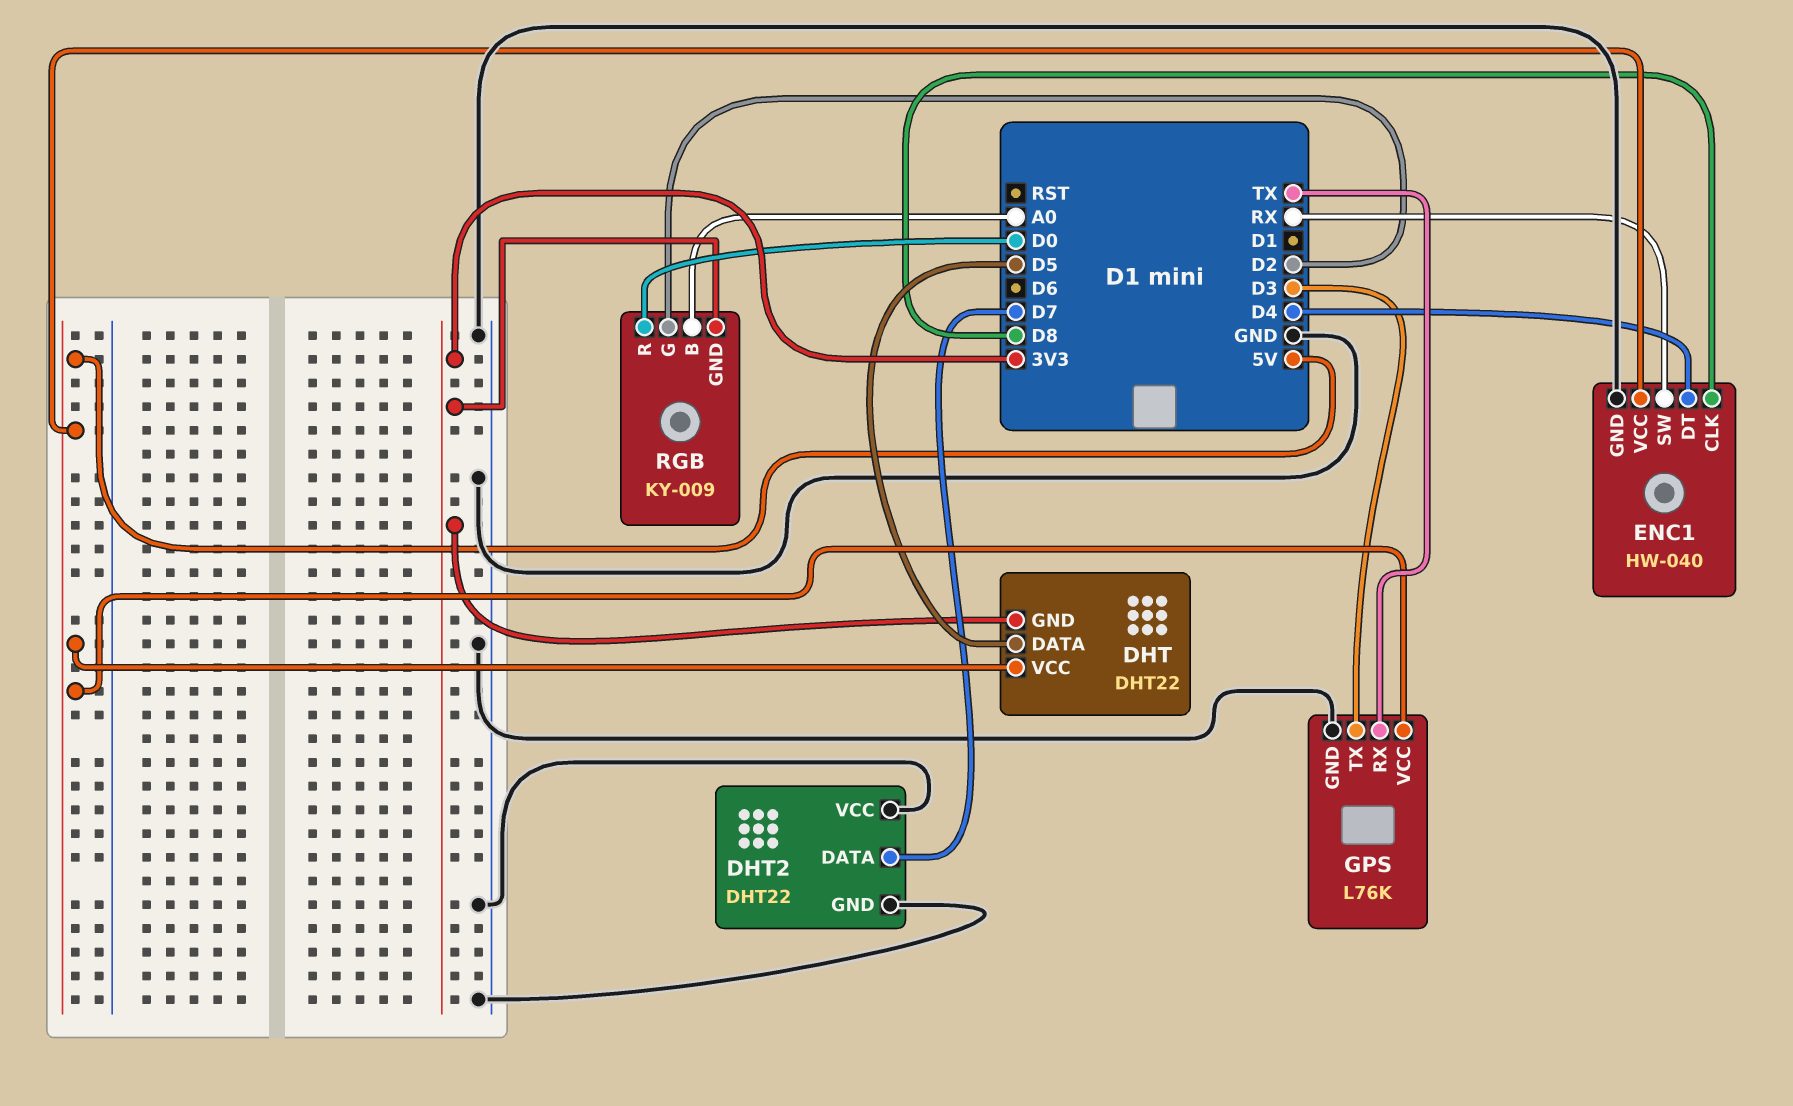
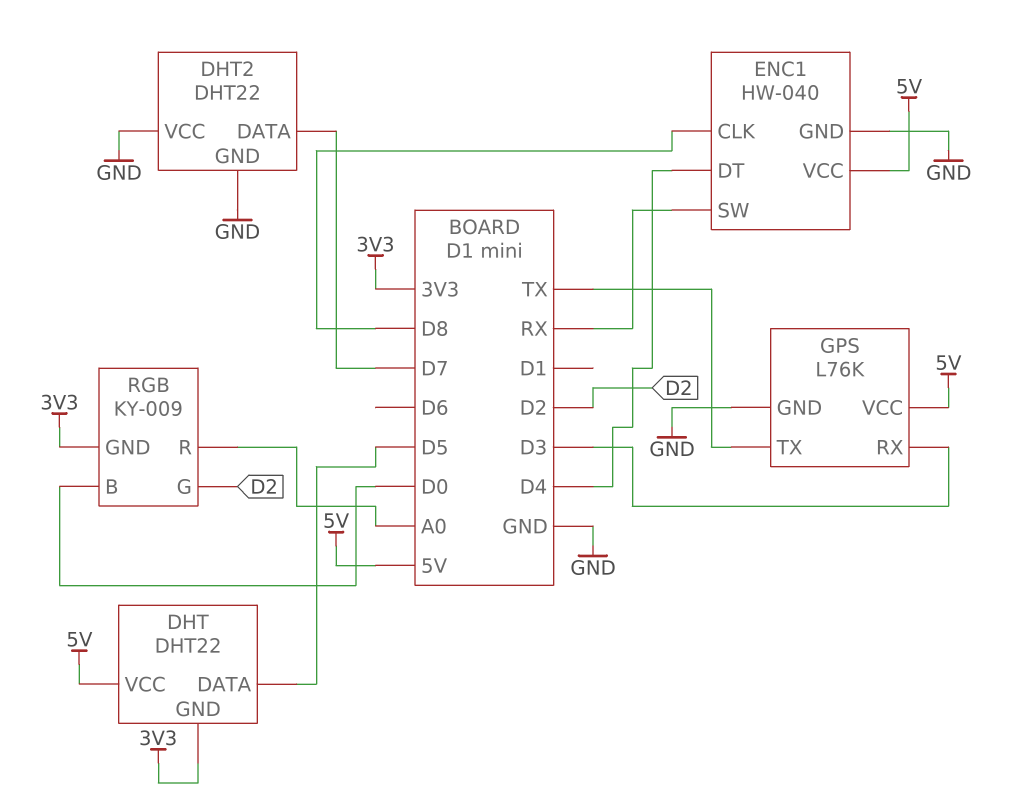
GPS pin RX: TX -> D3
GPS pin TX: D3 -> TX
RGB pin B: A0 -> D0
RGB pin R: D0 -> A0

